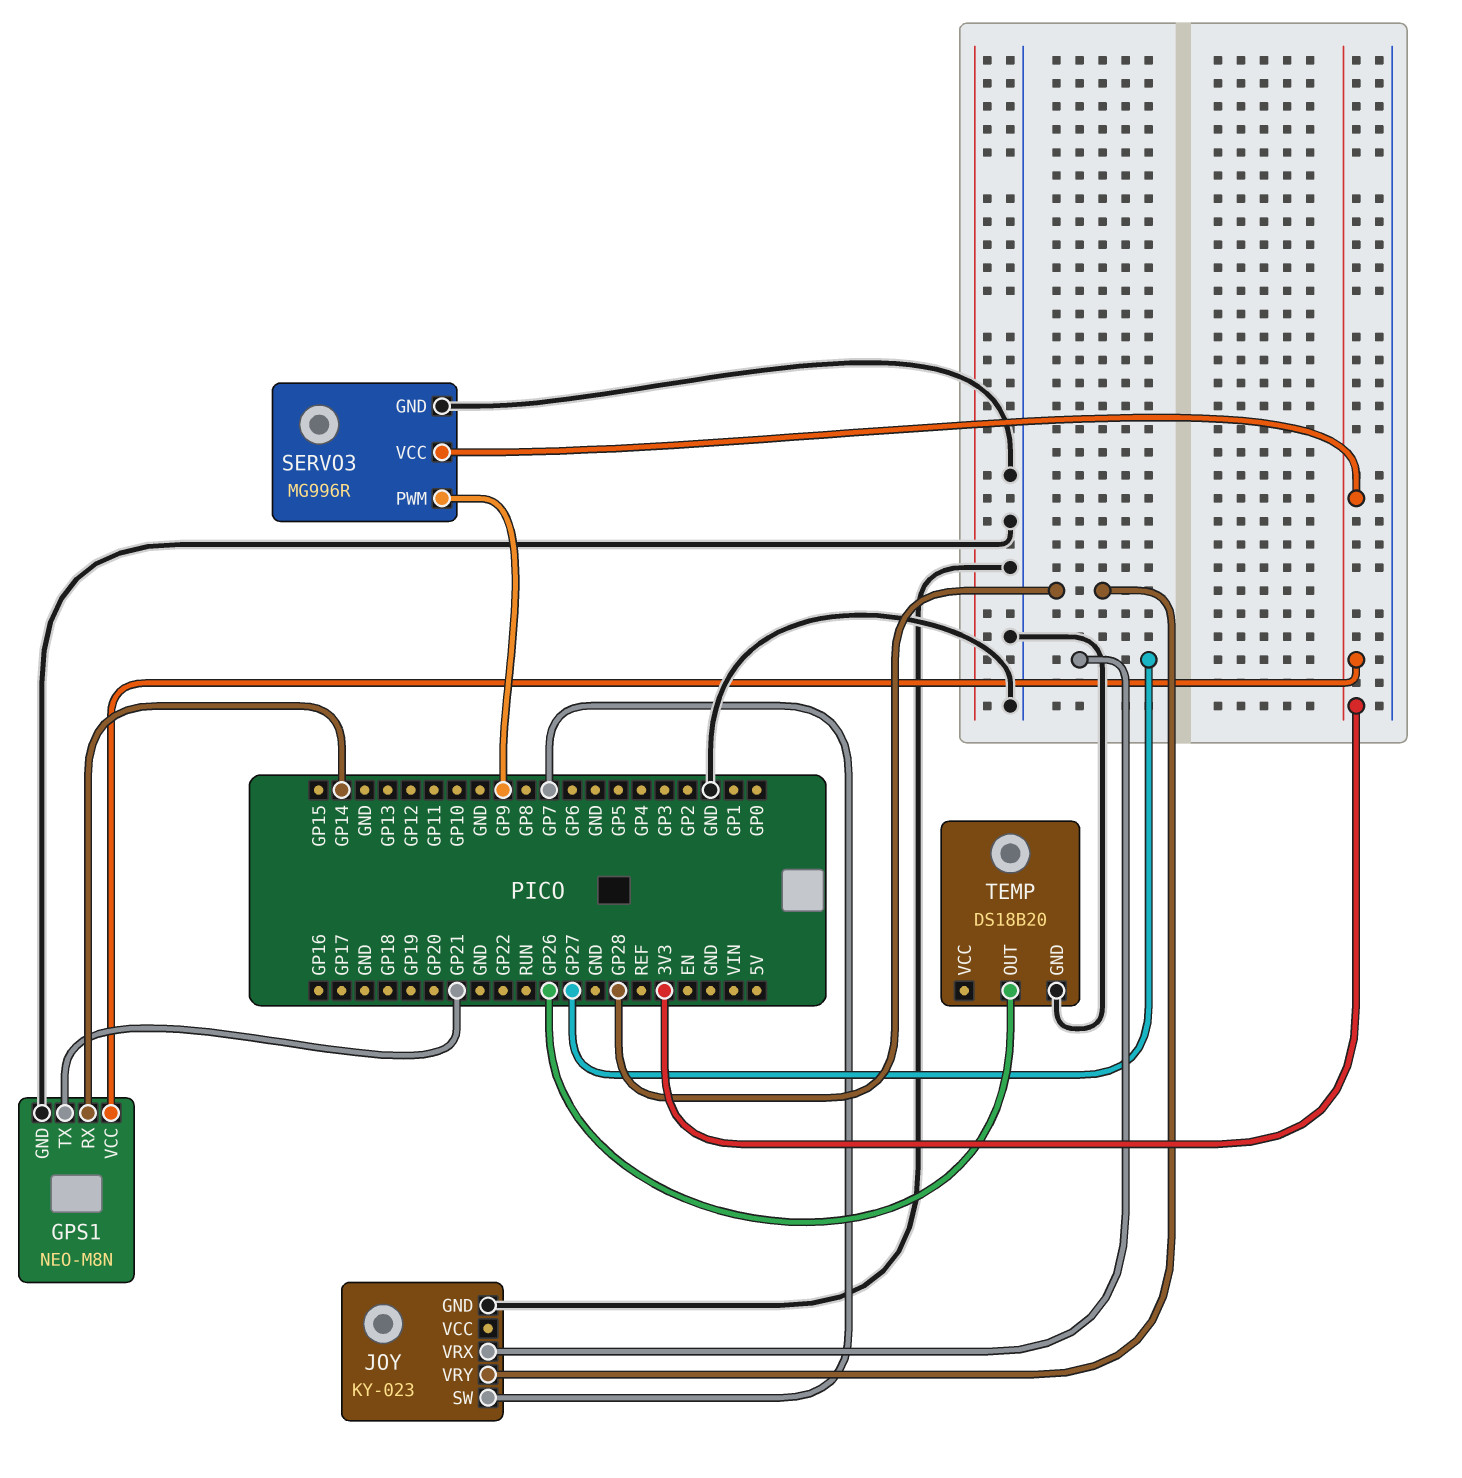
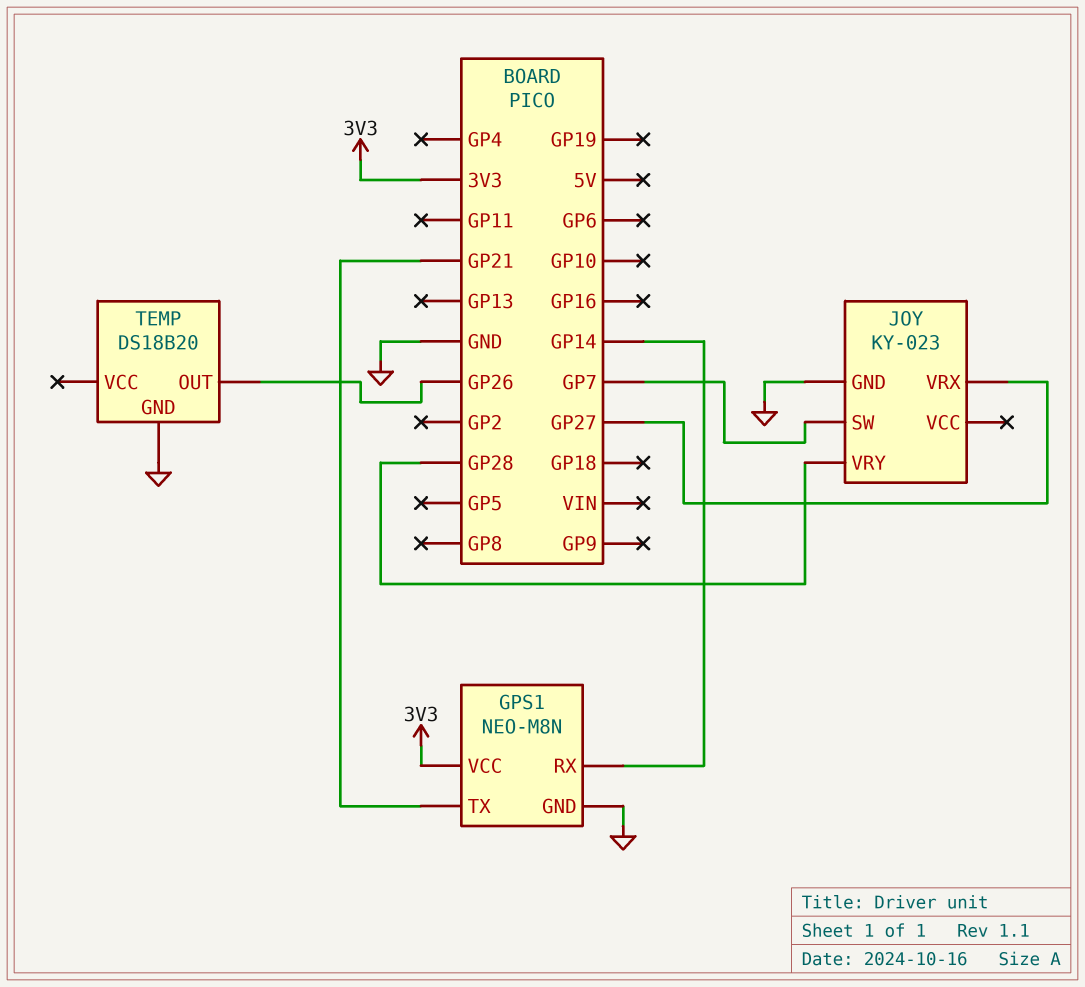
SERVO3: MG996R -> none
SERVO3 pin GND: GND -> none
SERVO3 pin PWM: GP9 -> none
SERVO3 pin VCC: 3V3 -> none

